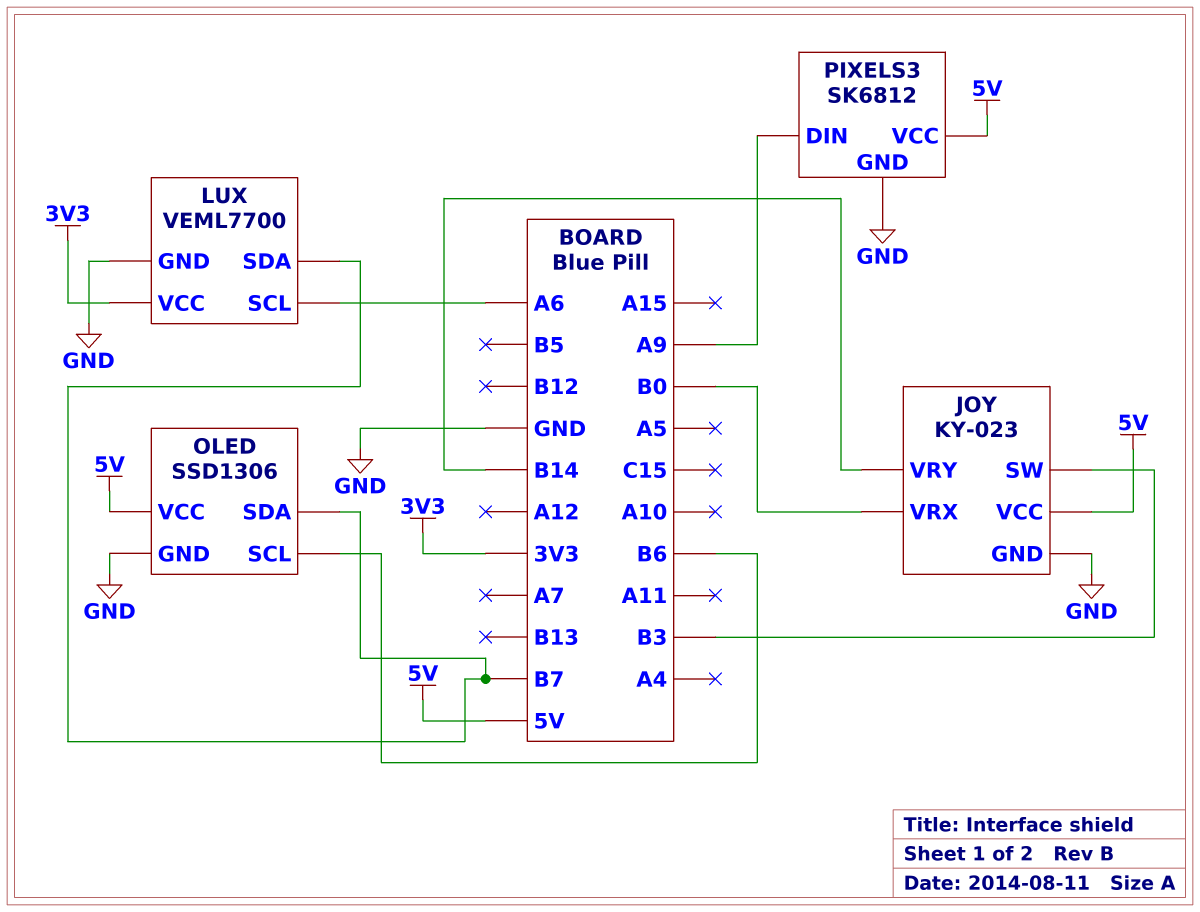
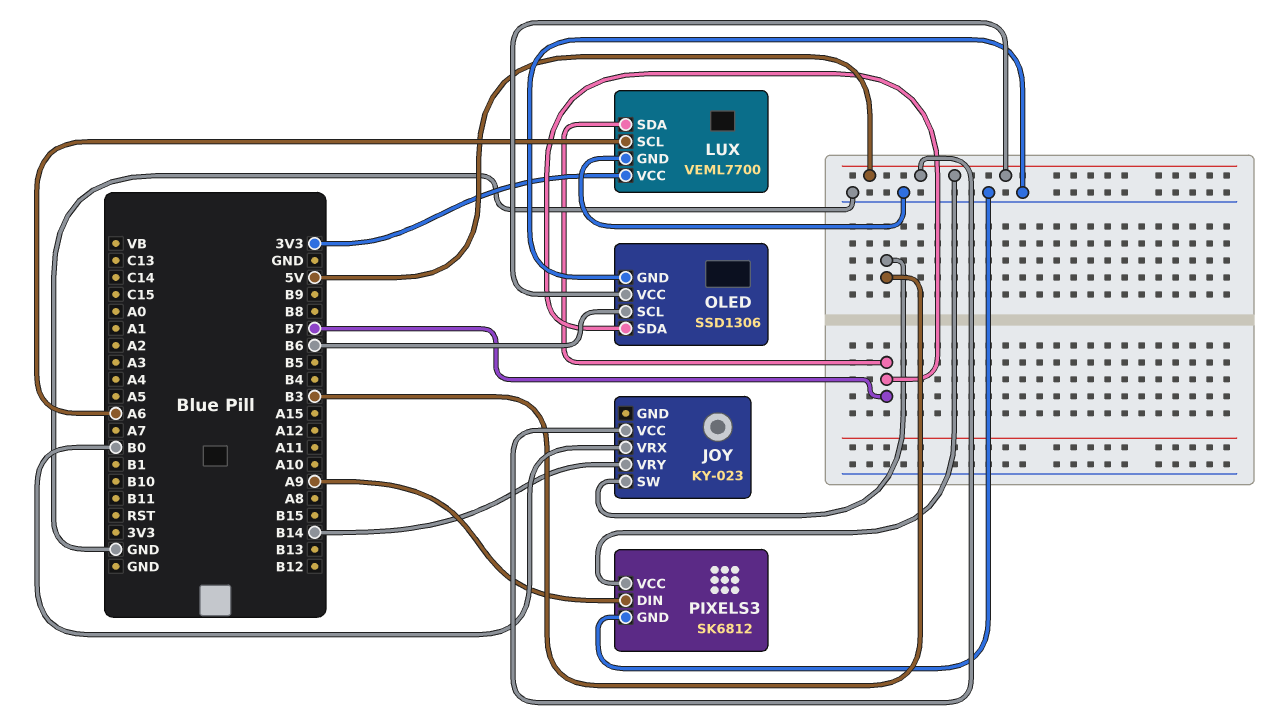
JOY pin GND: GND -> none

